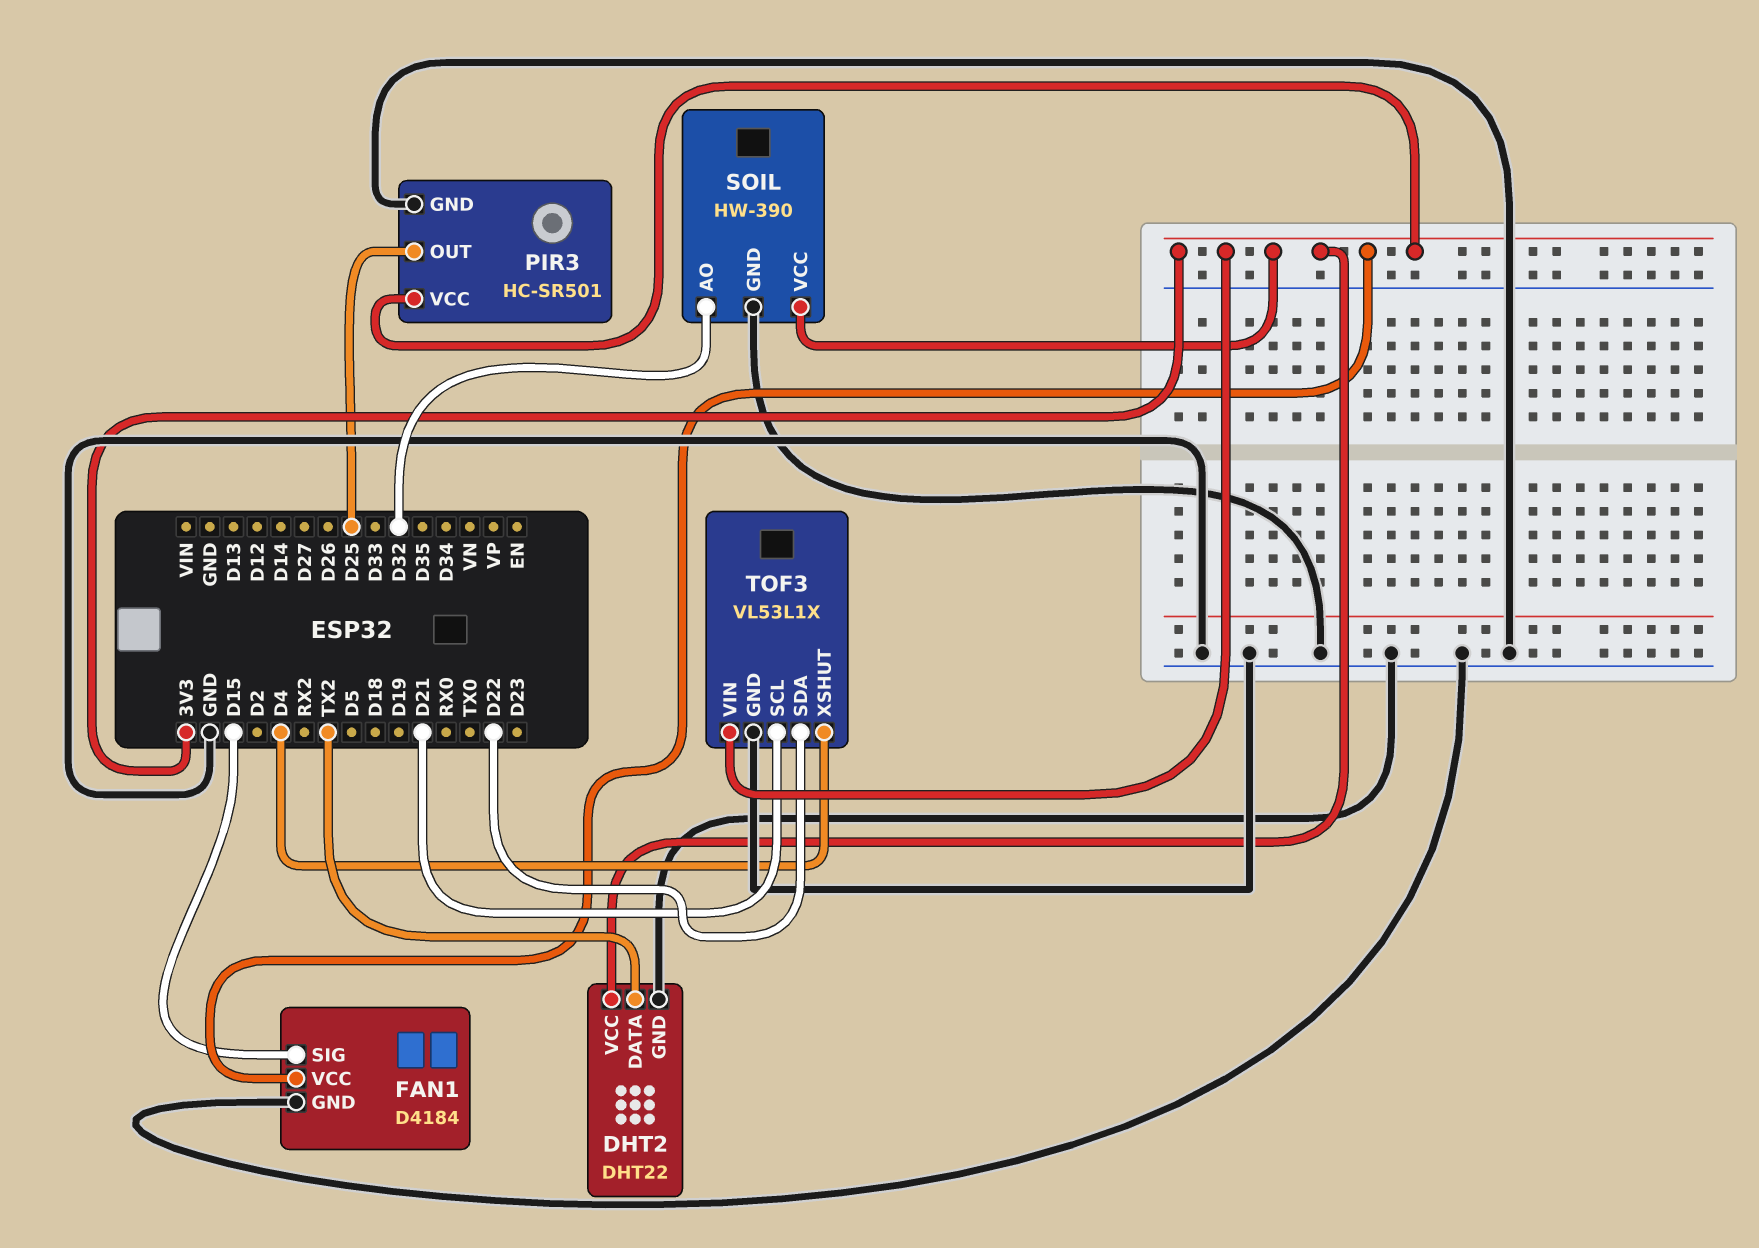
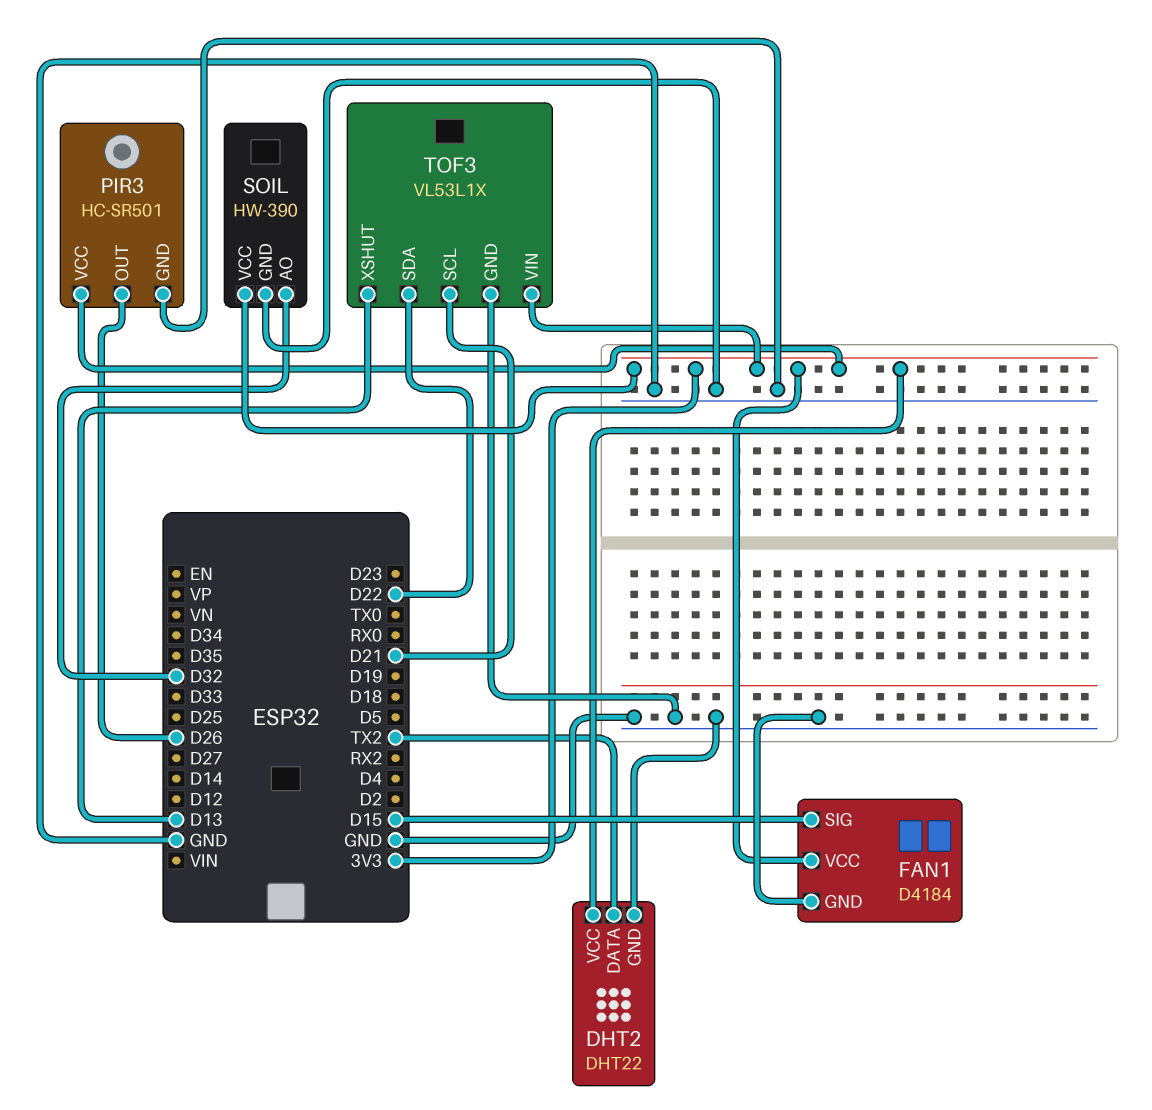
PIR3 pin OUT: D25 -> D26
TOF3 pin XSHUT: D4 -> D13

